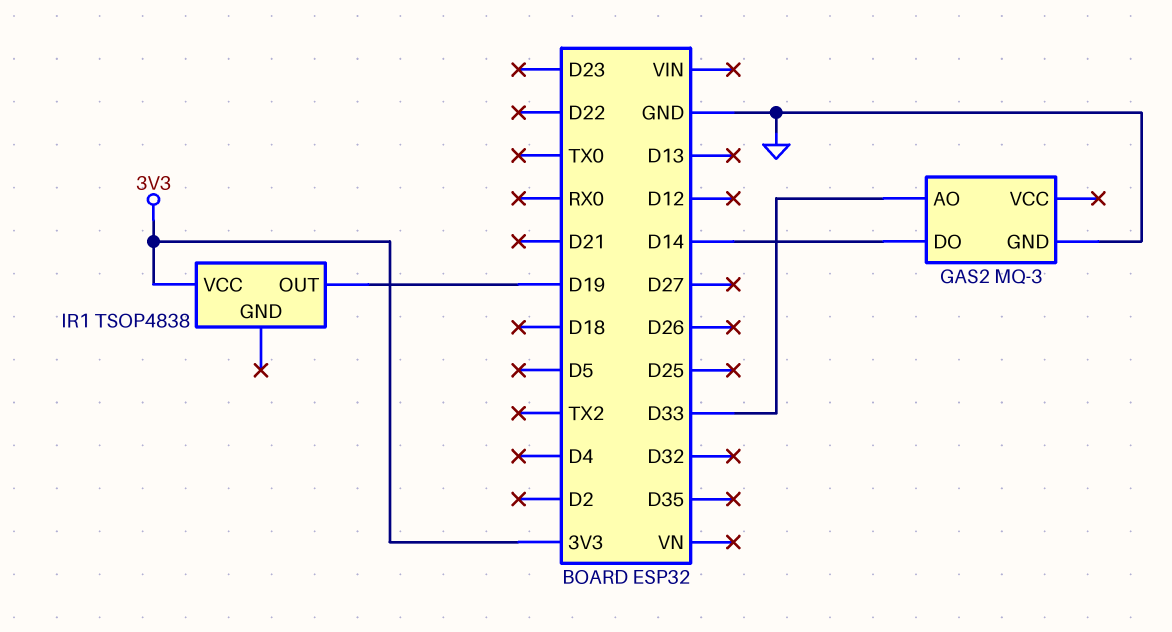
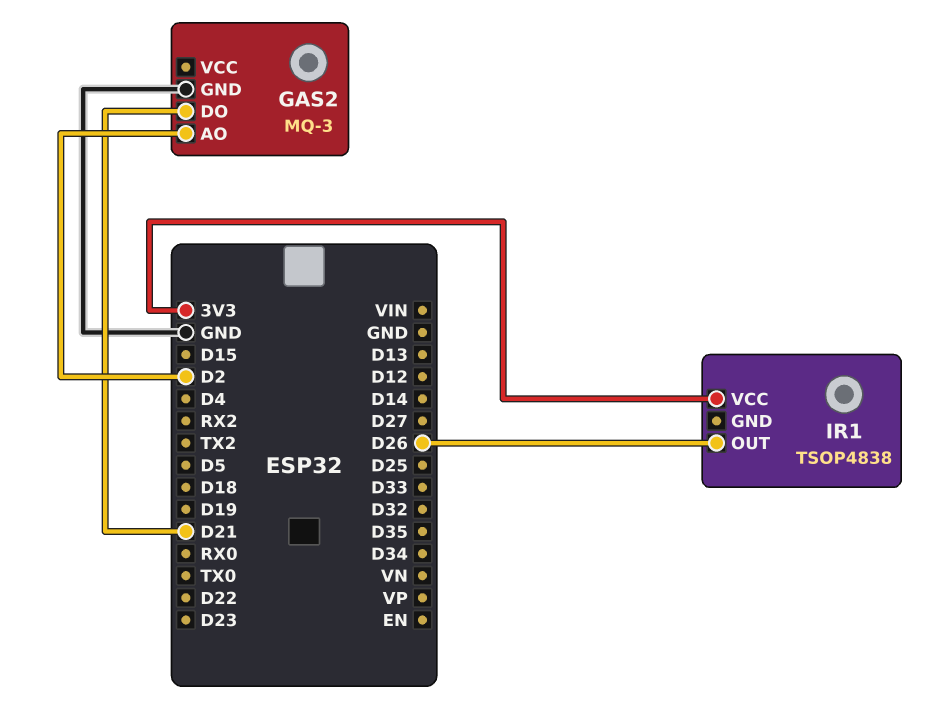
GAS2 pin AO: D33 -> D2
GAS2 pin DO: D14 -> D21
IR1 pin OUT: D19 -> D26

